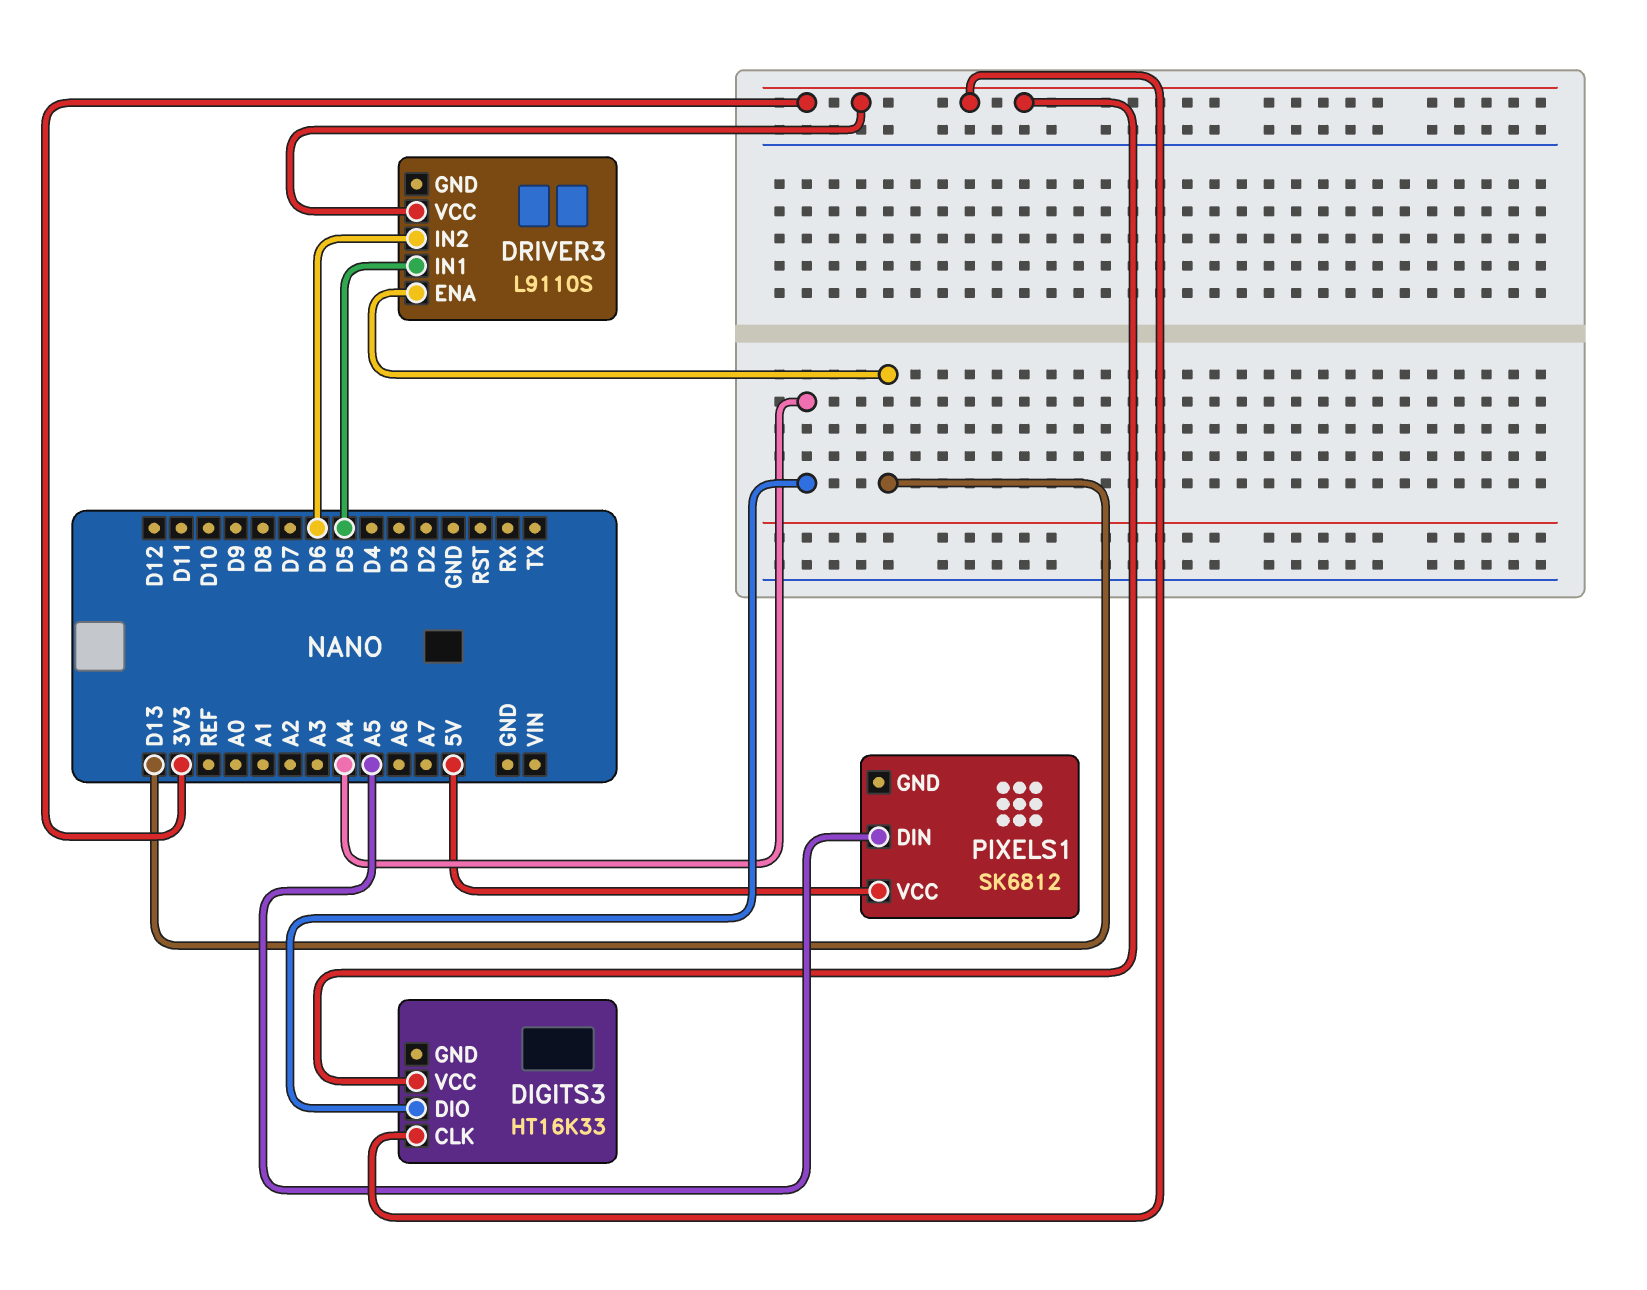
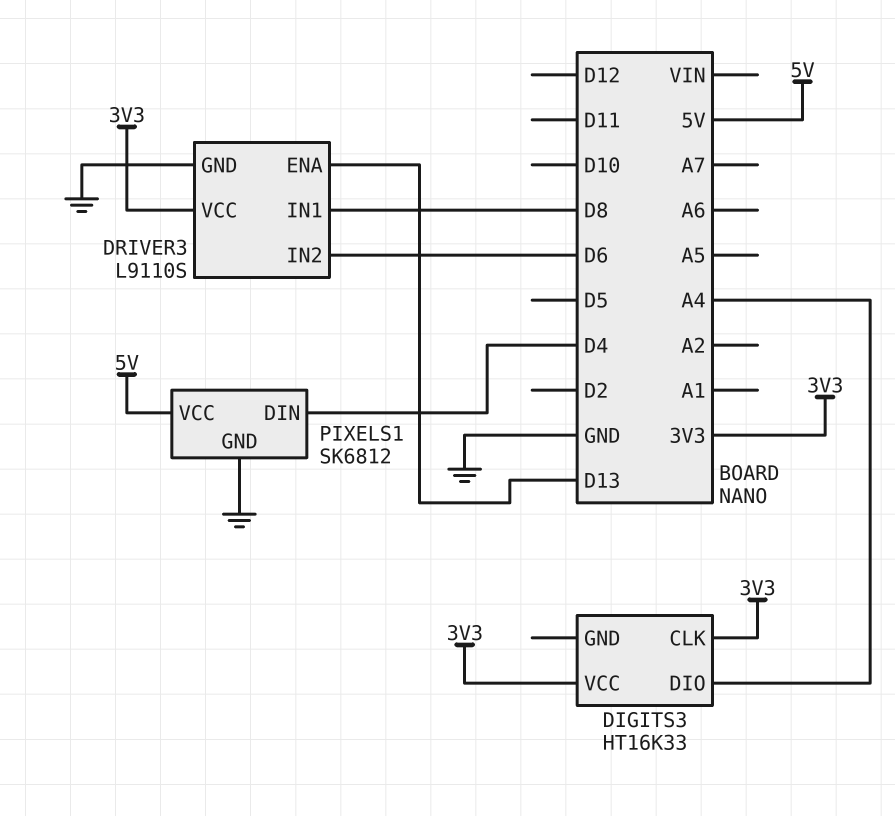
DRIVER3 pin GND: none -> GND
DRIVER3 pin IN1: D5 -> D8
PIXELS1 pin DIN: A5 -> D4
PIXELS1 pin GND: none -> GND

